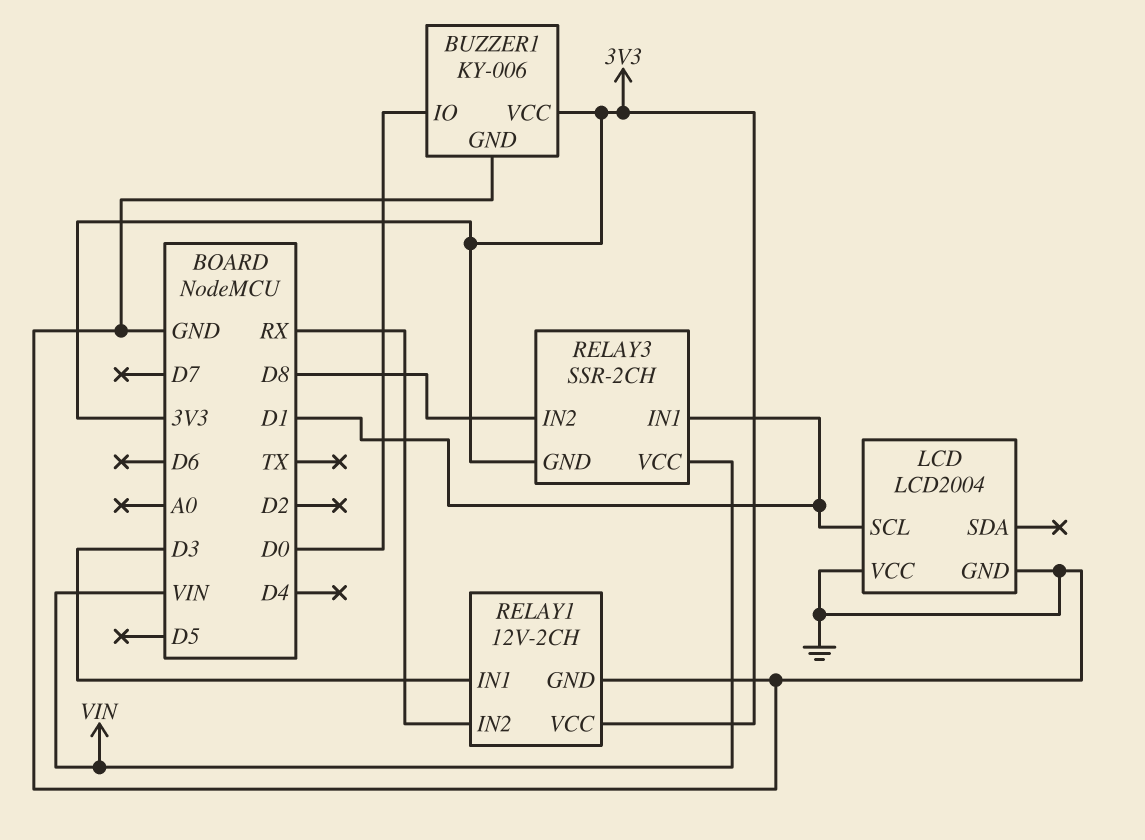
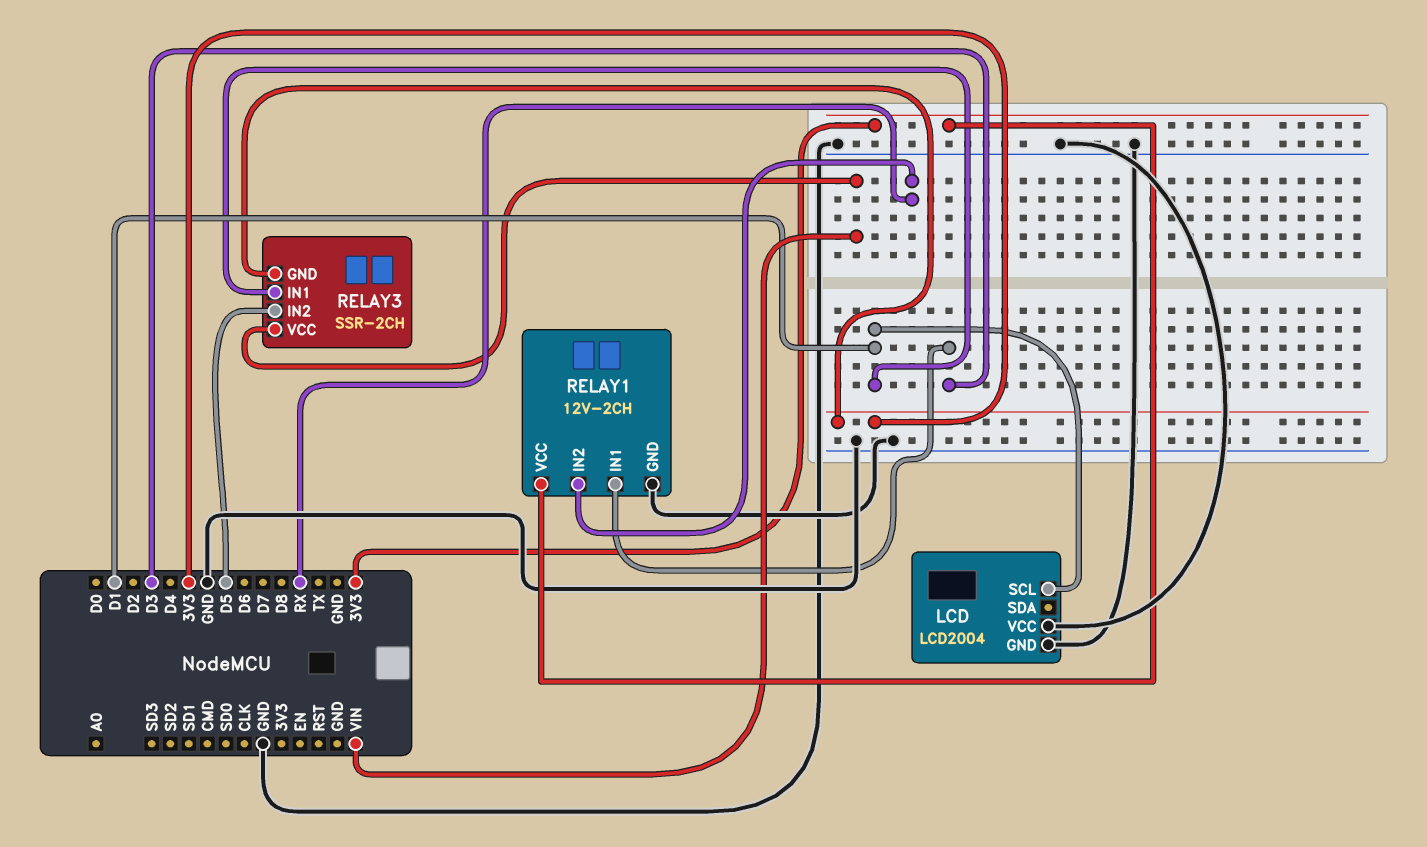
BUZZER1: KY-006 -> none
BUZZER1 pin GND: GND -> none
BUZZER1 pin IO: D0 -> none
BUZZER1 pin VCC: 3V3 -> none
RELAY3 pin IN2: D8 -> D5

